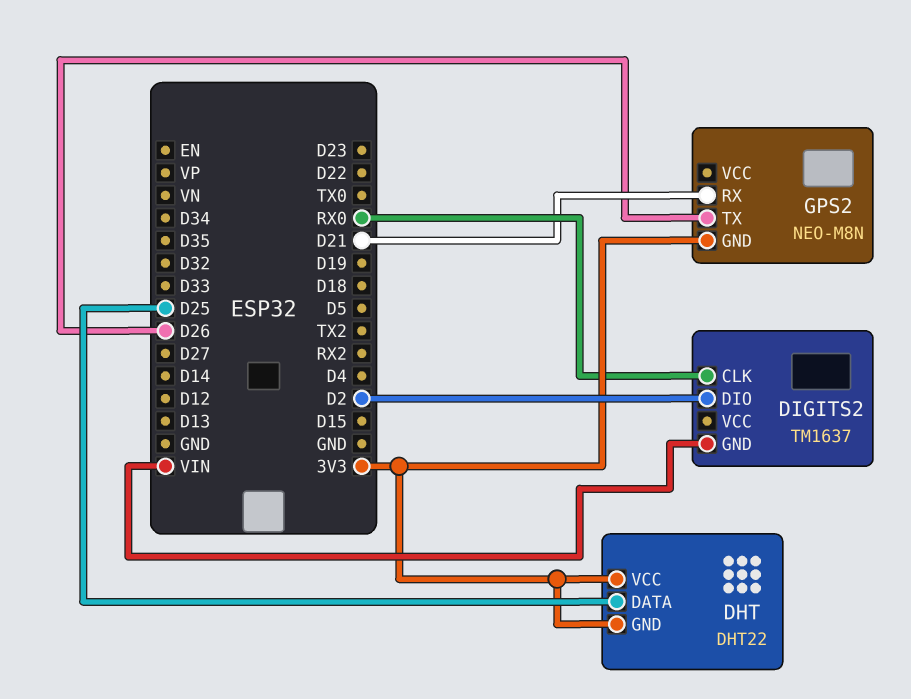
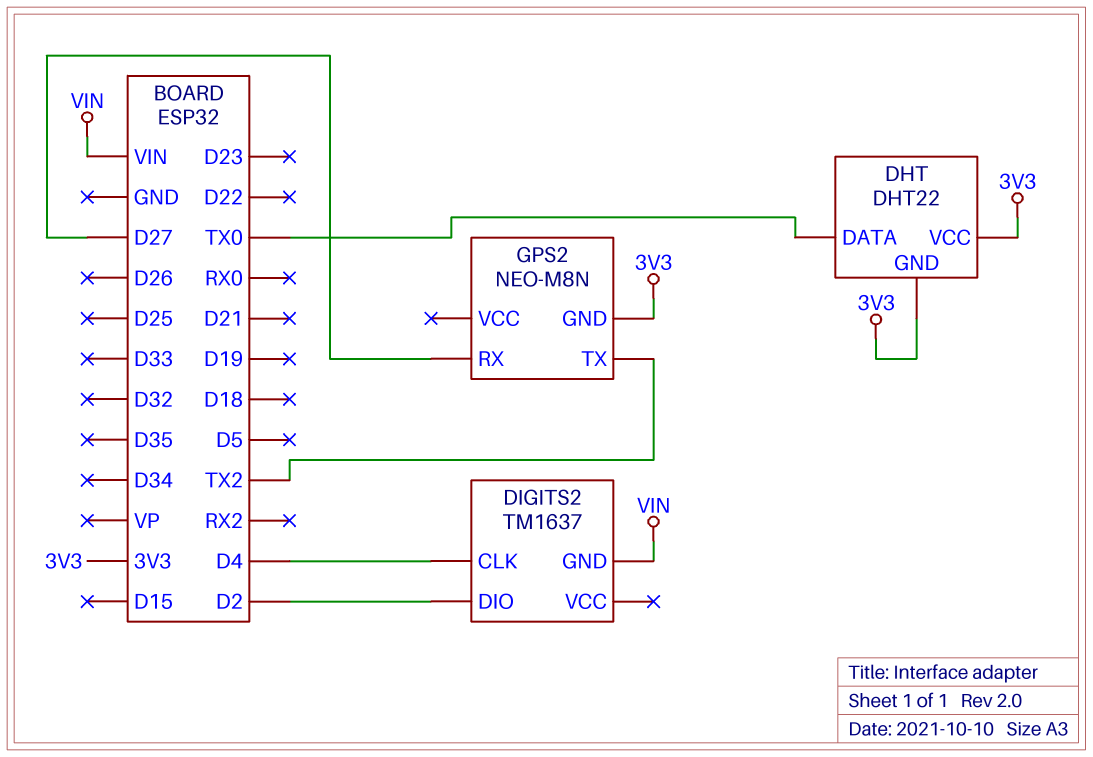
DHT pin DATA: D25 -> TX0
DIGITS2 pin CLK: RX0 -> D4
GPS2 pin RX: D21 -> D27
GPS2 pin TX: D26 -> TX2

